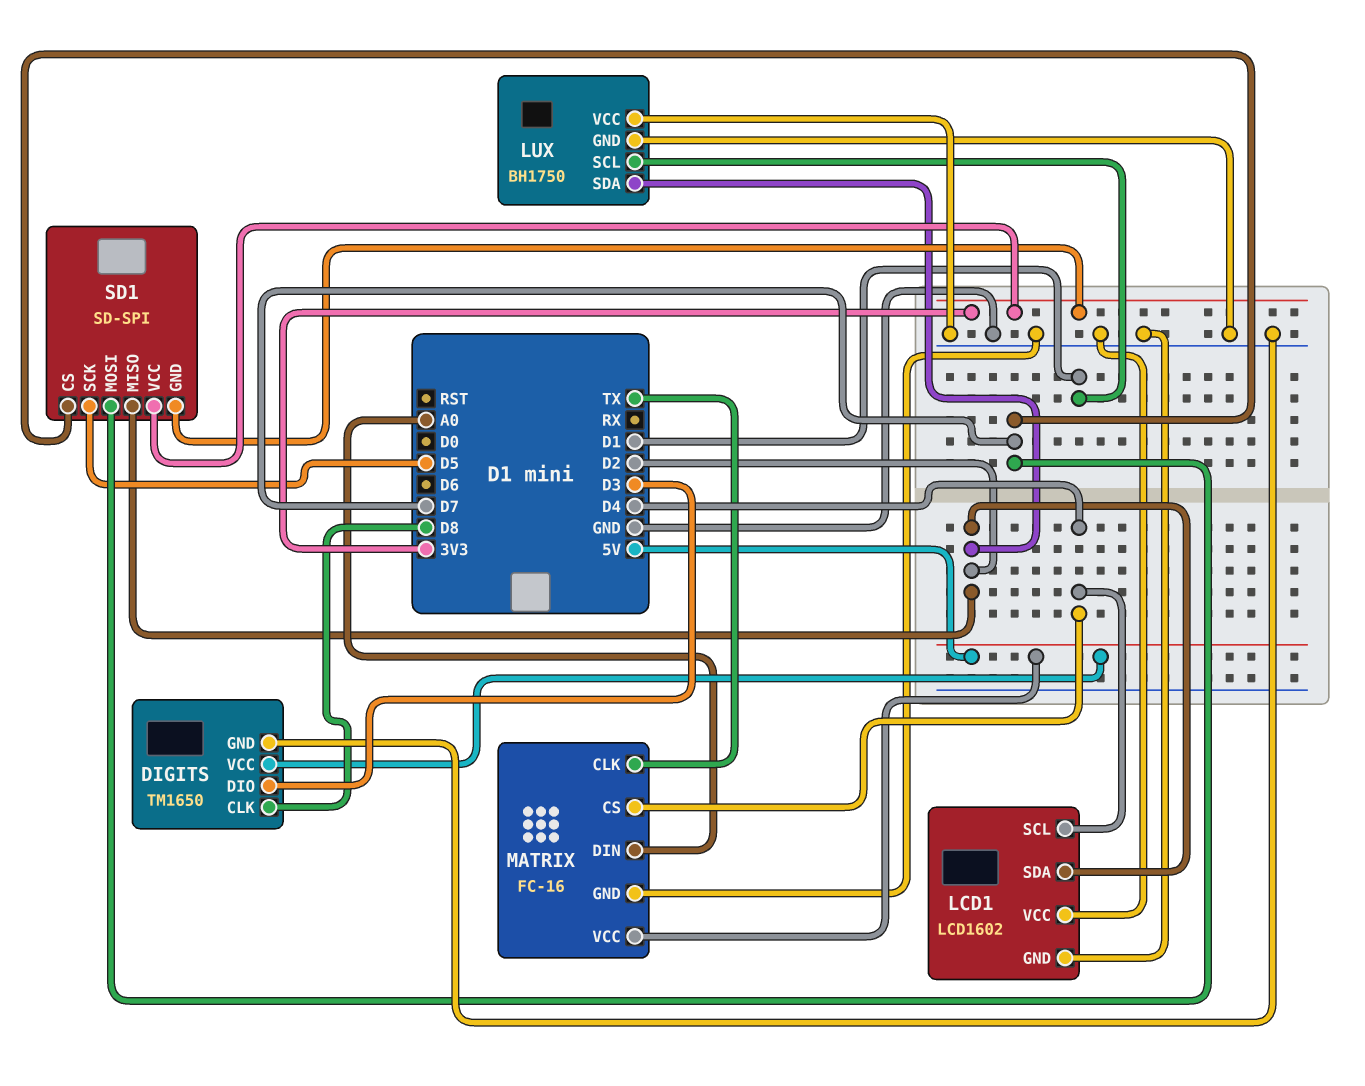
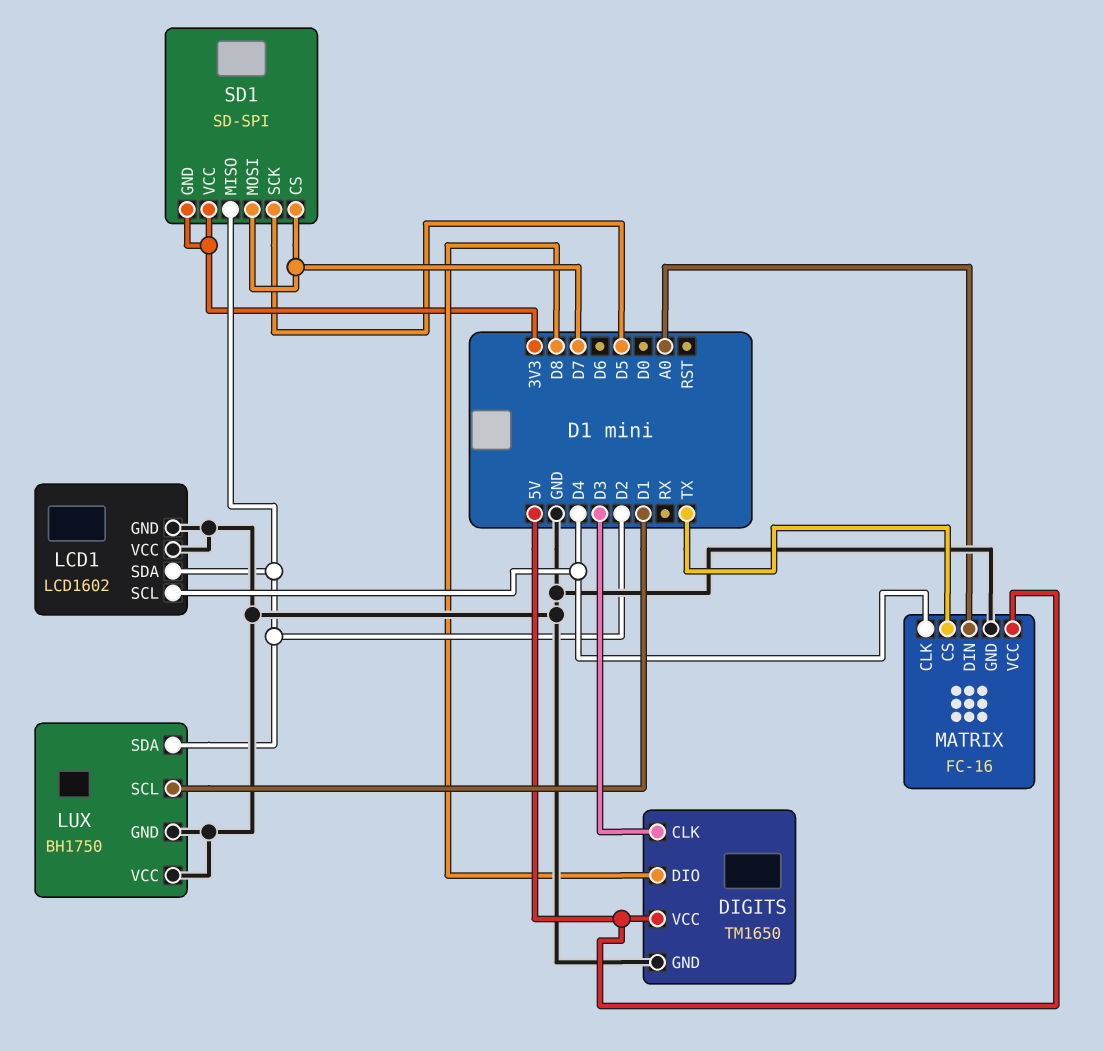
DIGITS pin CLK: D8 -> D3
DIGITS pin DIO: D3 -> D8
MATRIX pin CLK: TX -> D4
MATRIX pin CS: D4 -> TX

